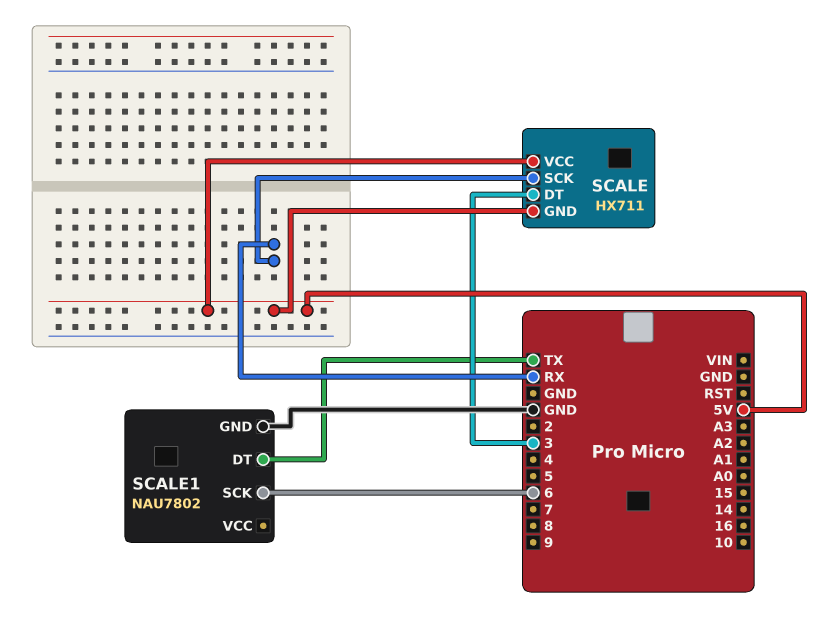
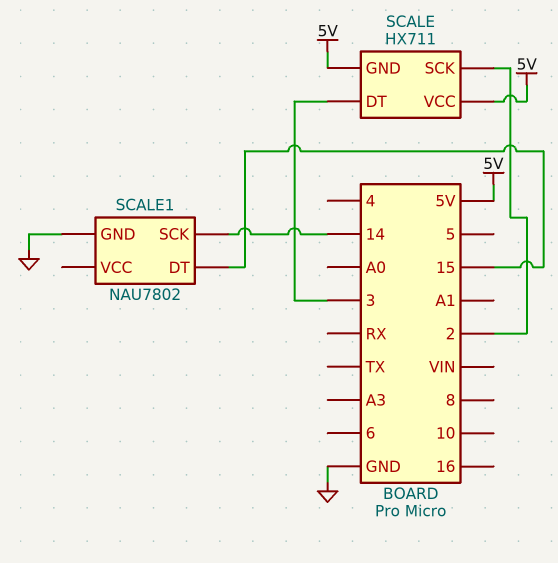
SCALE pin SCK: RX -> 2
SCALE1 pin DT: TX -> 15
SCALE1 pin SCK: 6 -> 14

